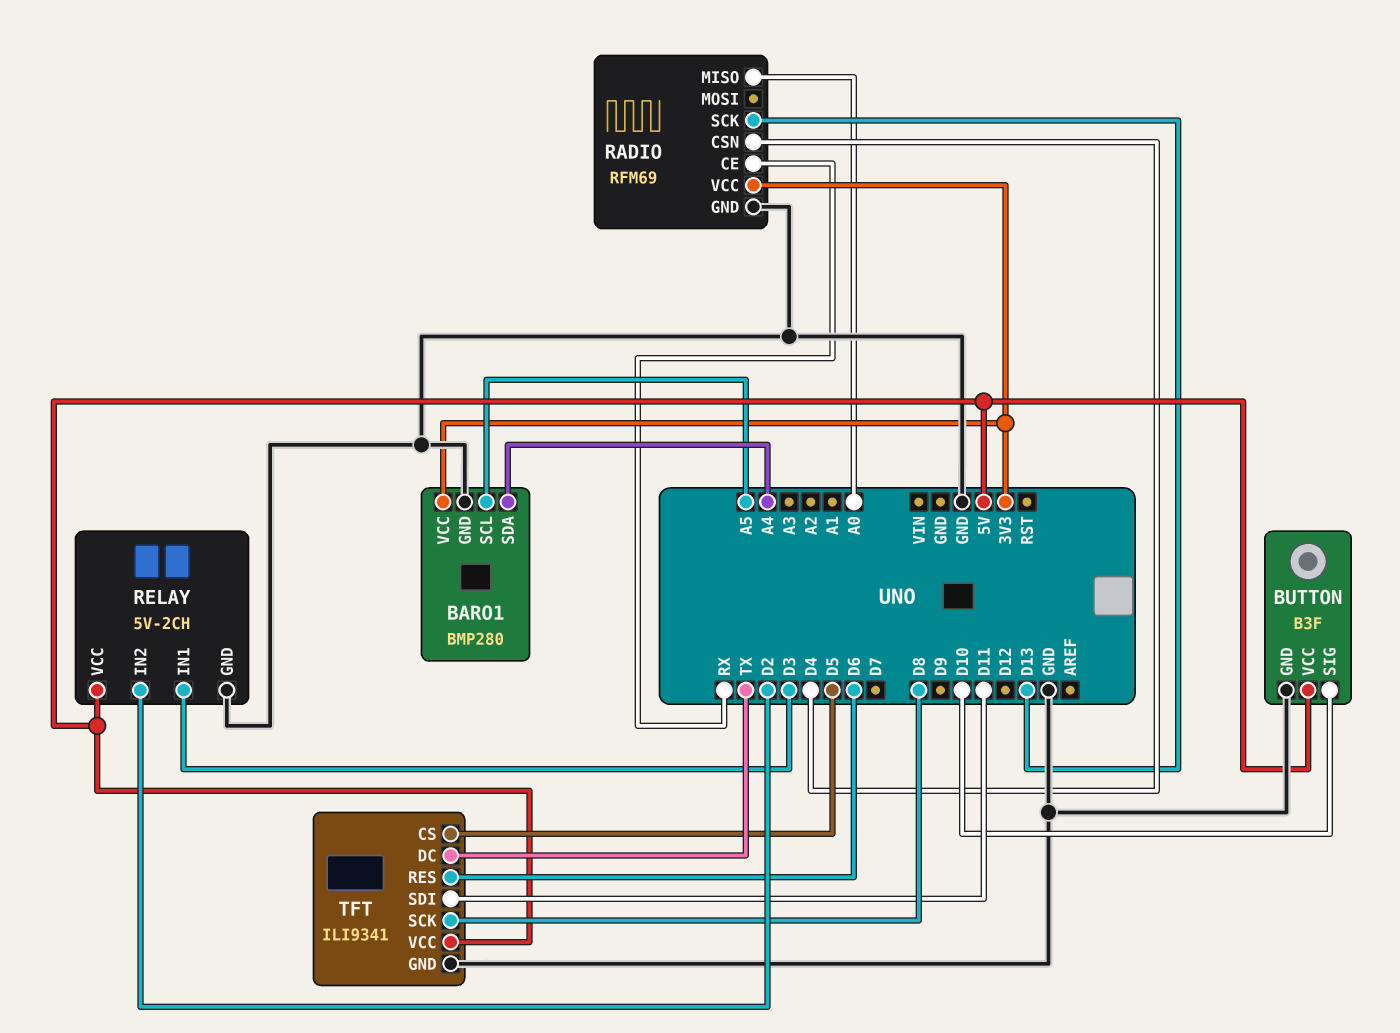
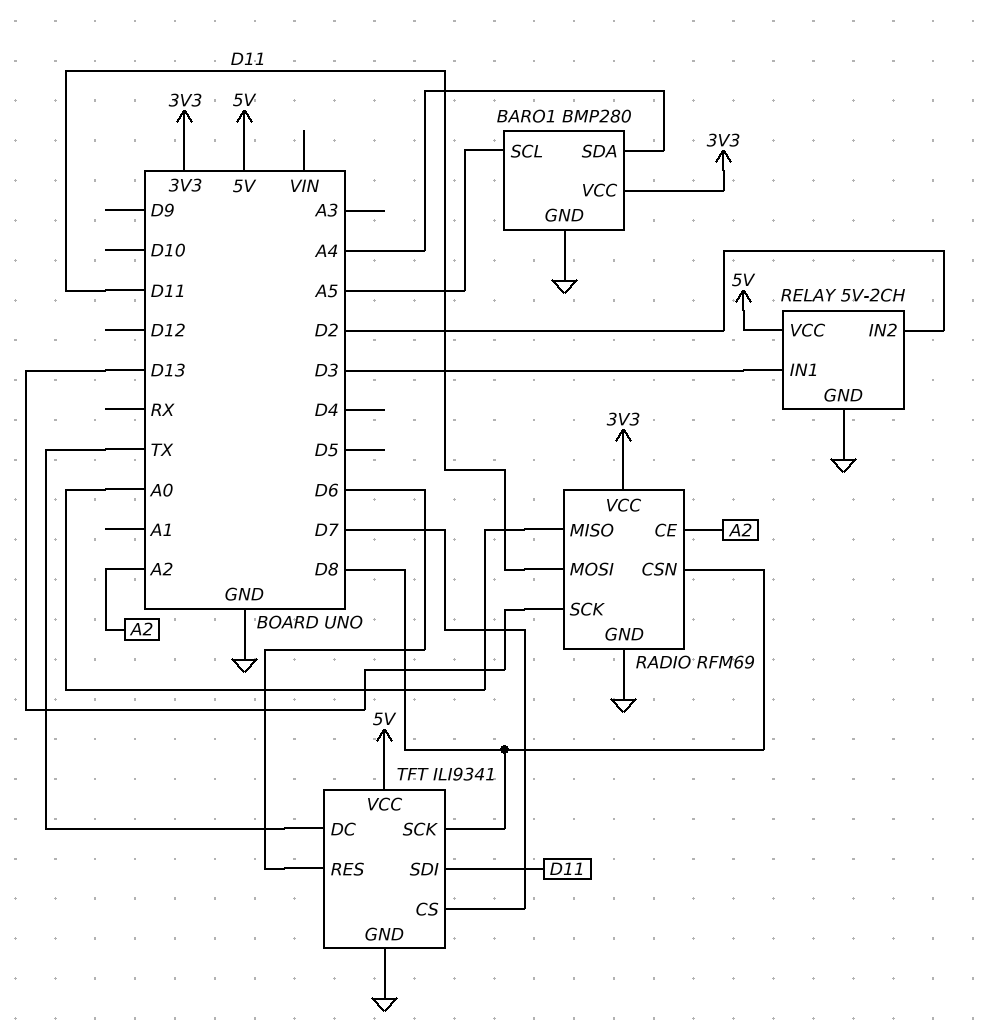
BUTTON: B3F -> none
BUTTON pin GND: GND -> none
BUTTON pin SIG: D10 -> none
BUTTON pin VCC: 5V -> none
RADIO pin CE: RX -> A2
RADIO pin CSN: D4 -> D8
RADIO pin MOSI: none -> D11
TFT pin CS: D5 -> D7

